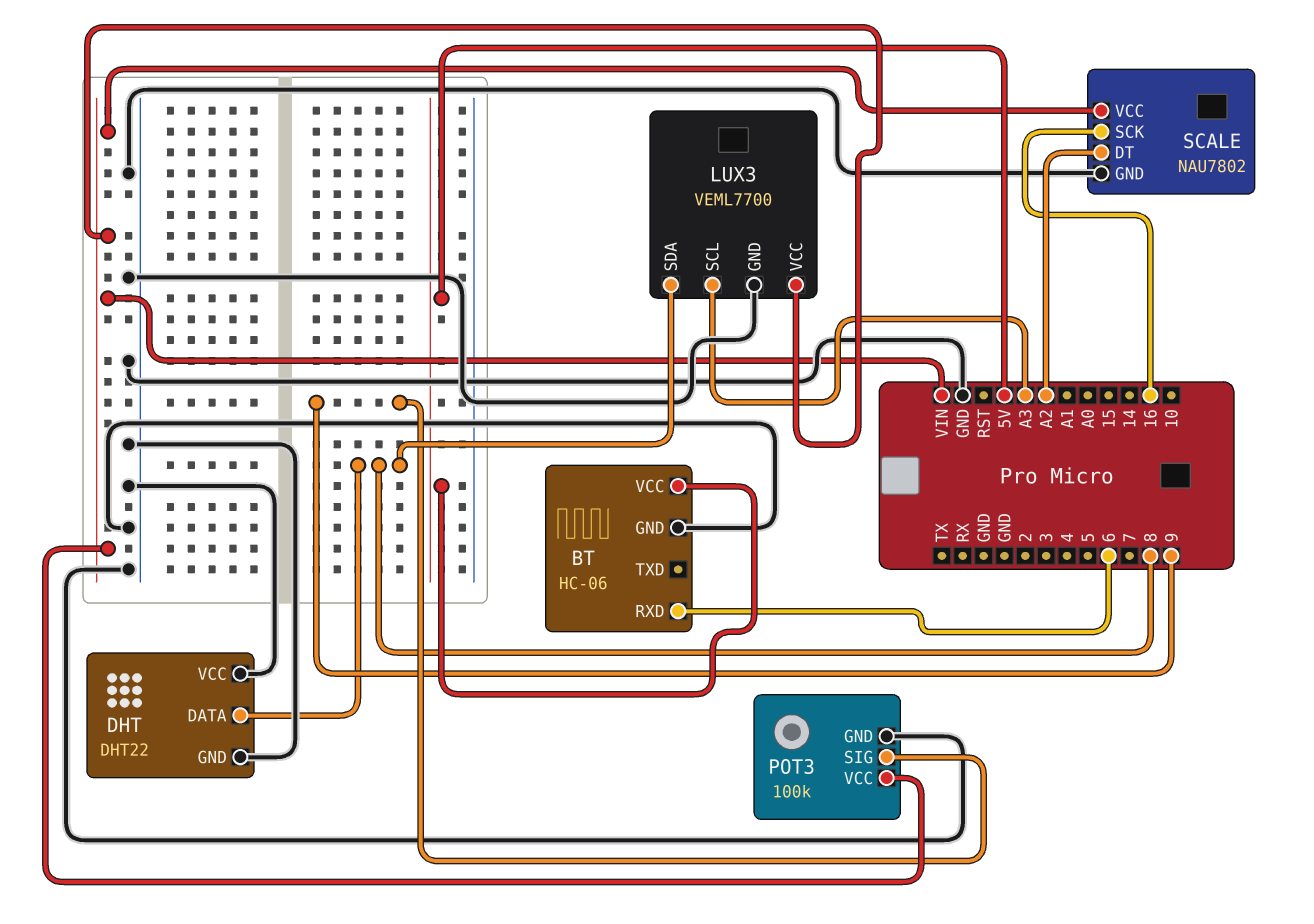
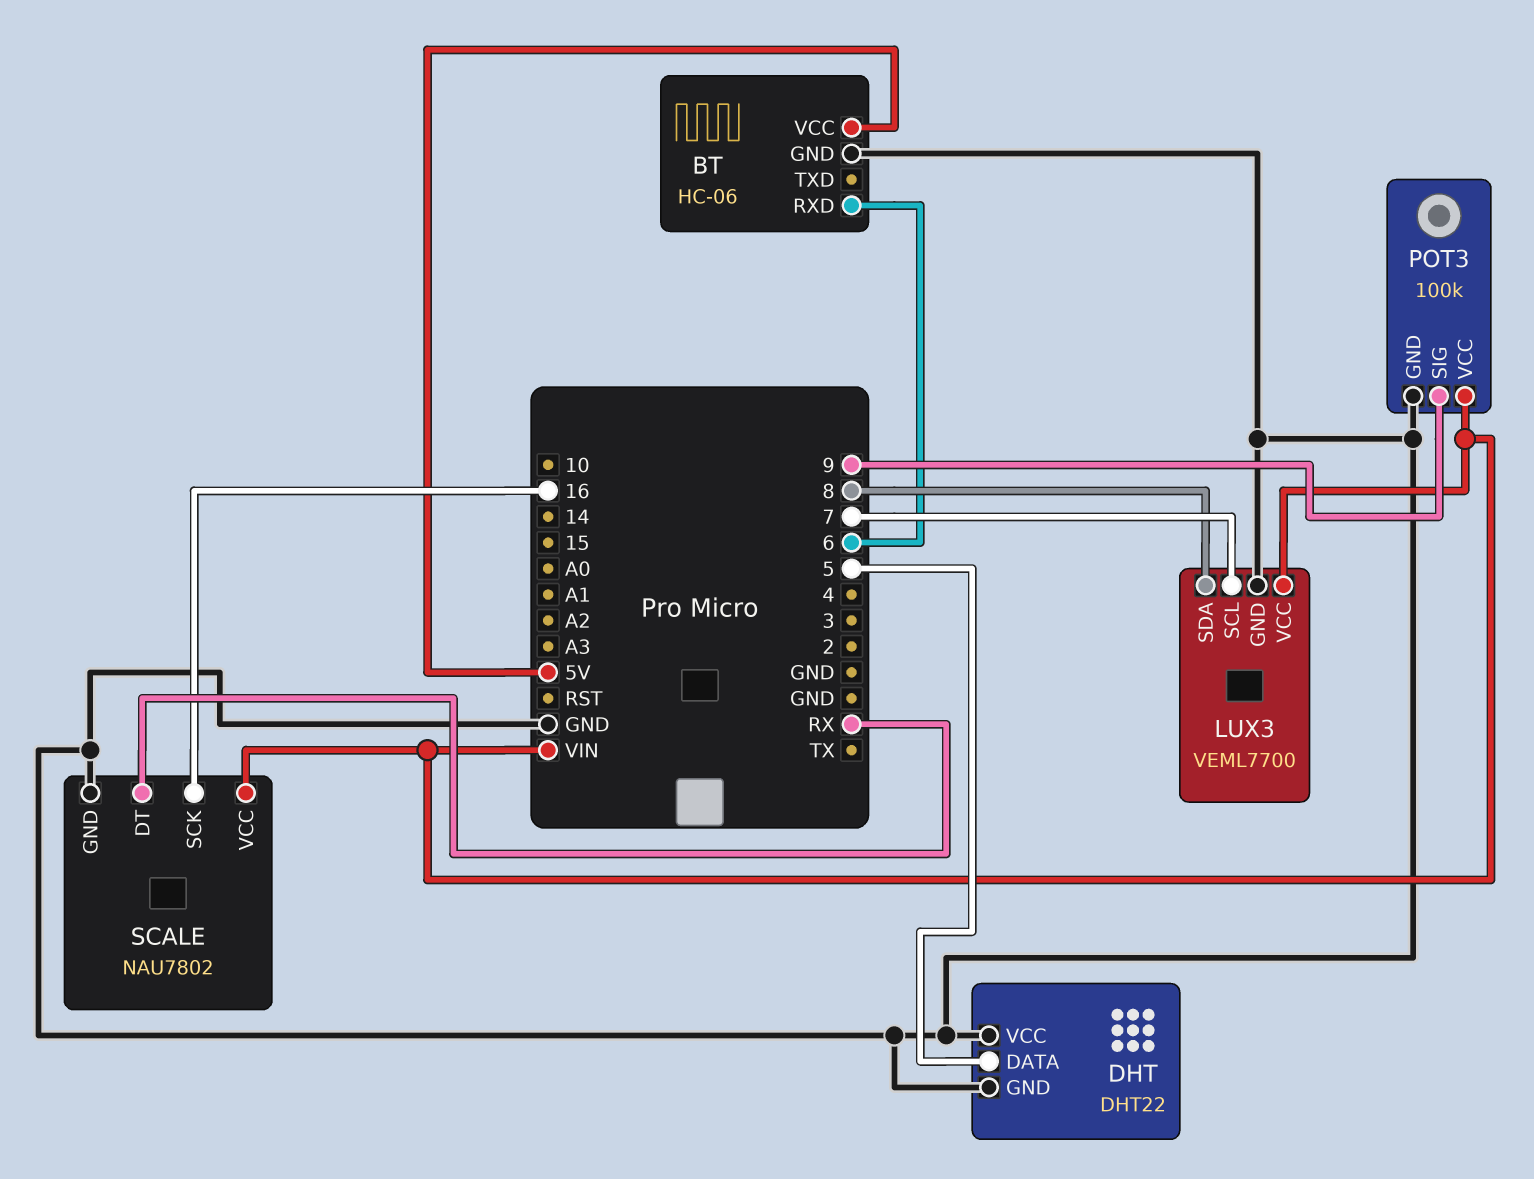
DHT pin DATA: 8 -> 5
LUX3 pin SCL: A3 -> 7
SCALE pin DT: A2 -> RX

